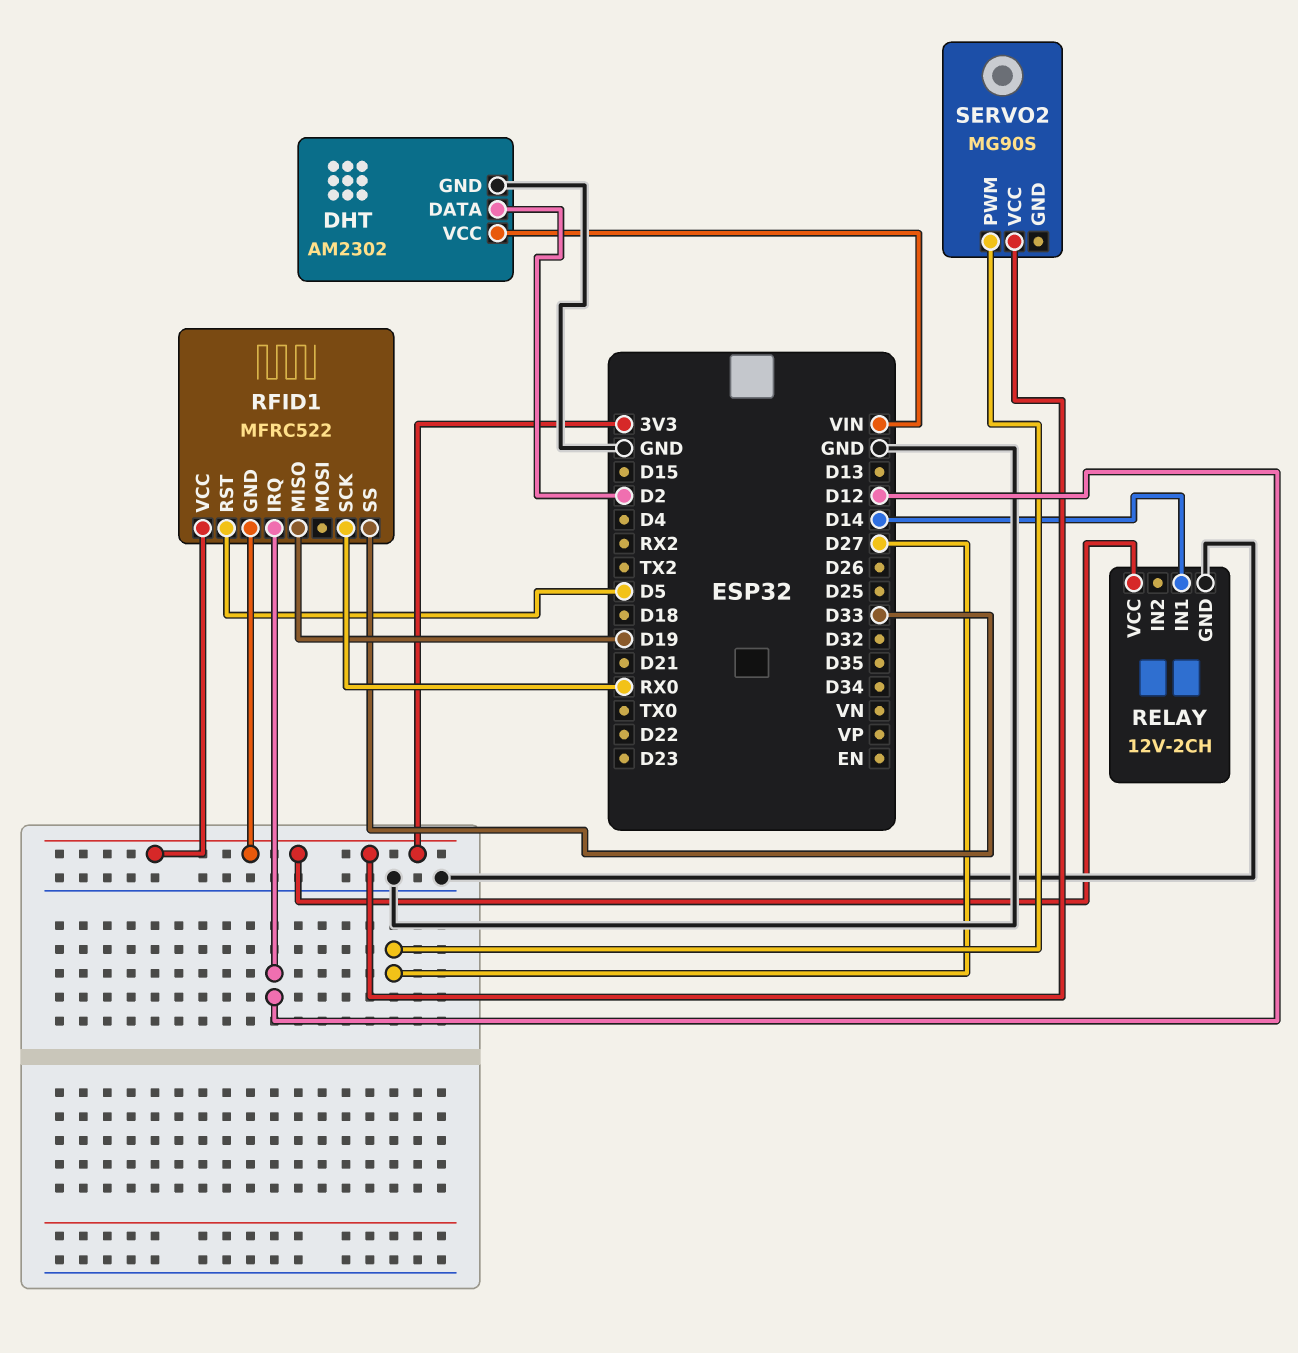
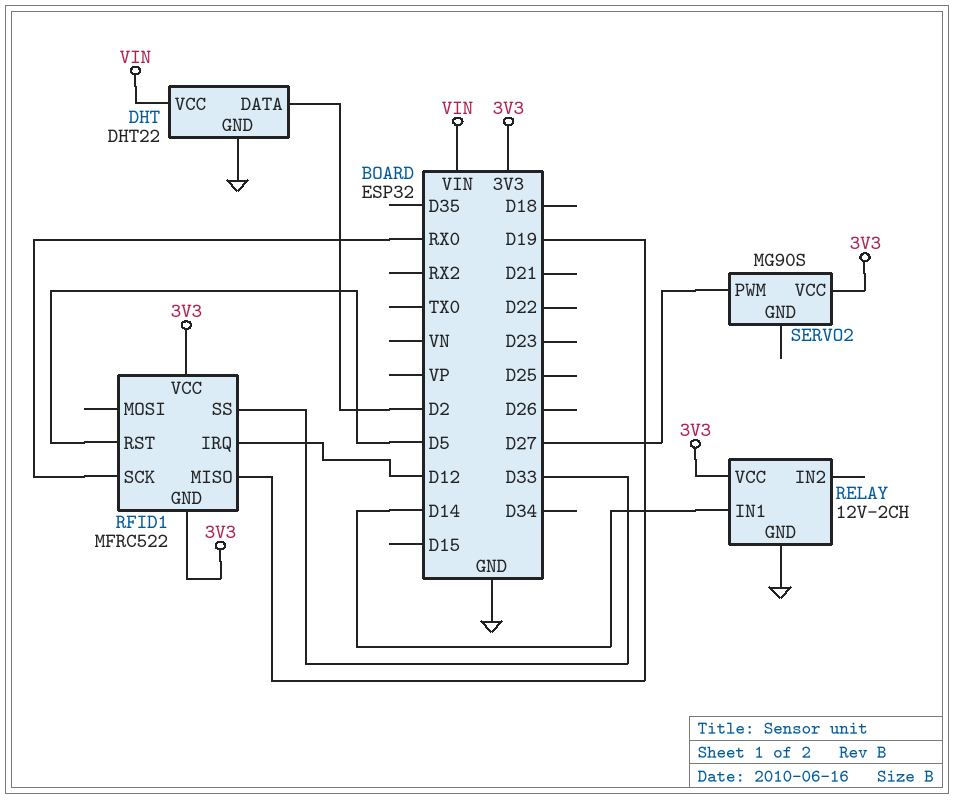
DHT: AM2302 -> DHT22

